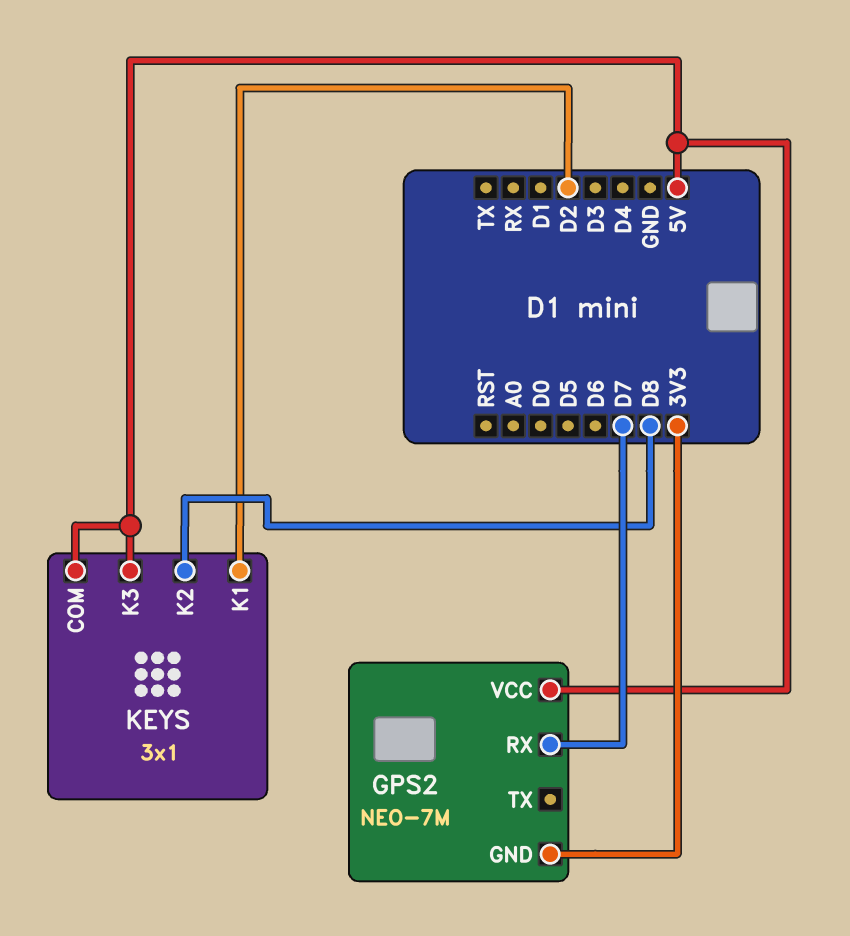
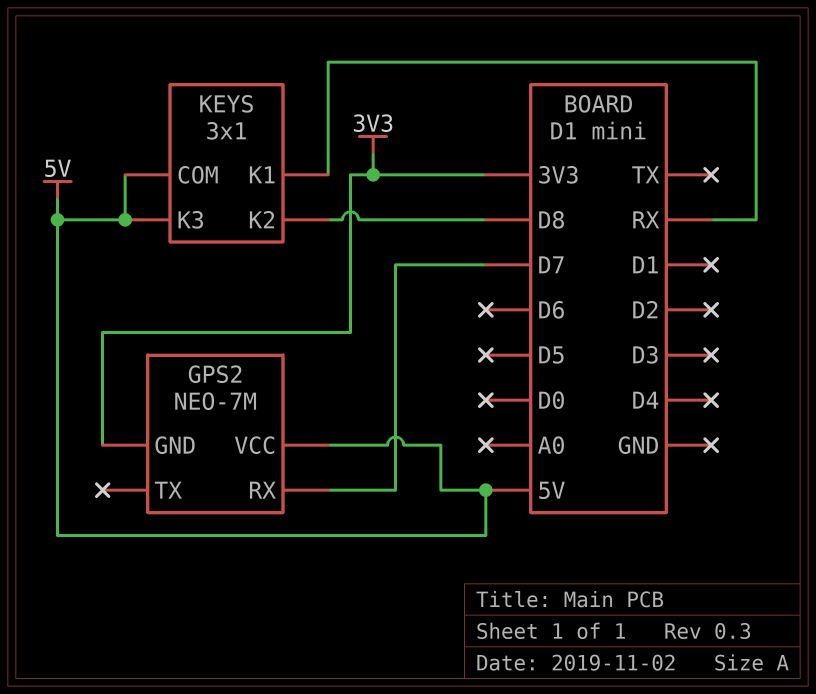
KEYS pin K1: D2 -> RX

